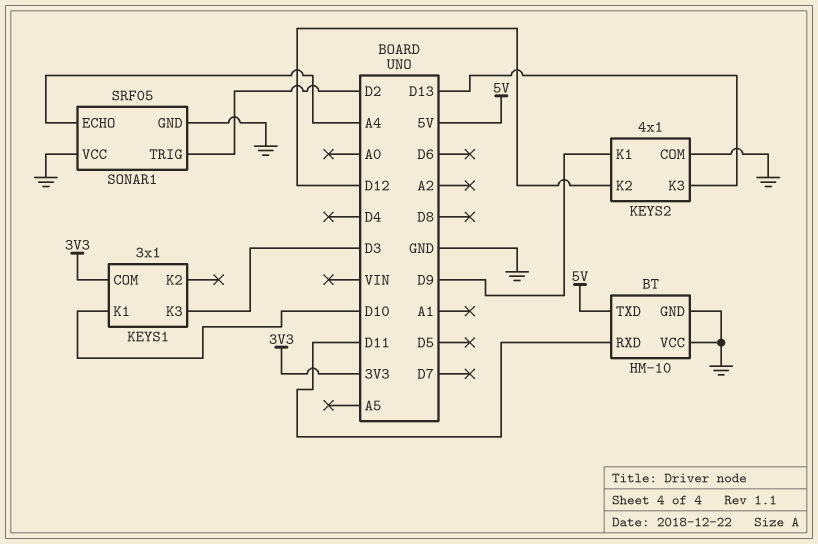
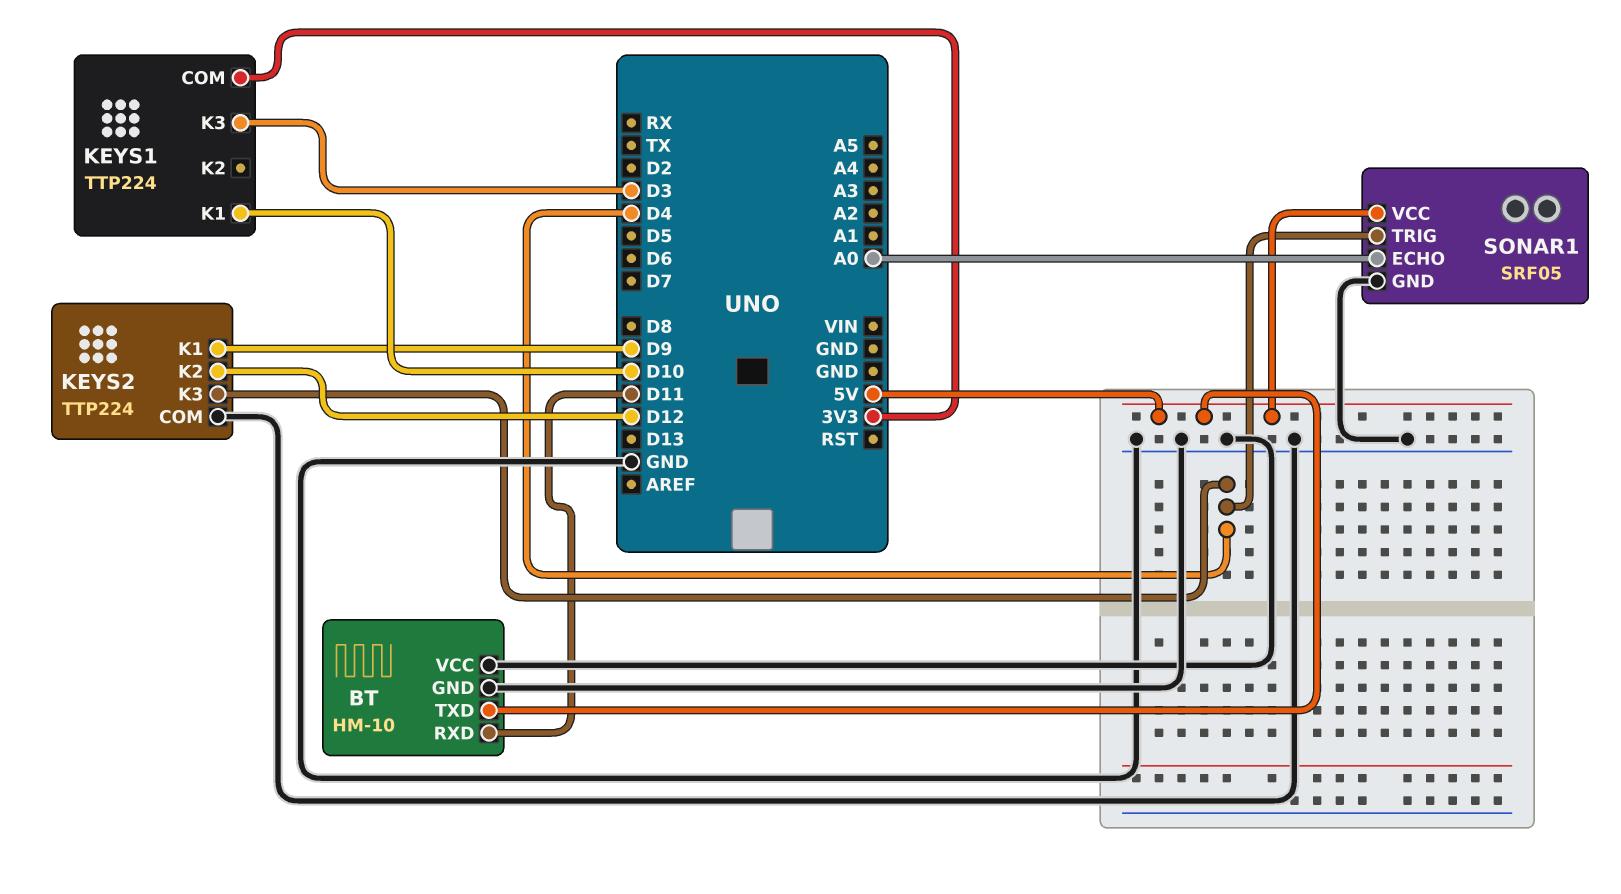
KEYS1: 3x1 -> TTP224
KEYS2: 4x1 -> TTP224
KEYS2 pin K3: D13 -> D4
SONAR1 pin ECHO: A4 -> A0
SONAR1 pin TRIG: D2 -> D4
SONAR1 pin VCC: GND -> 5V

